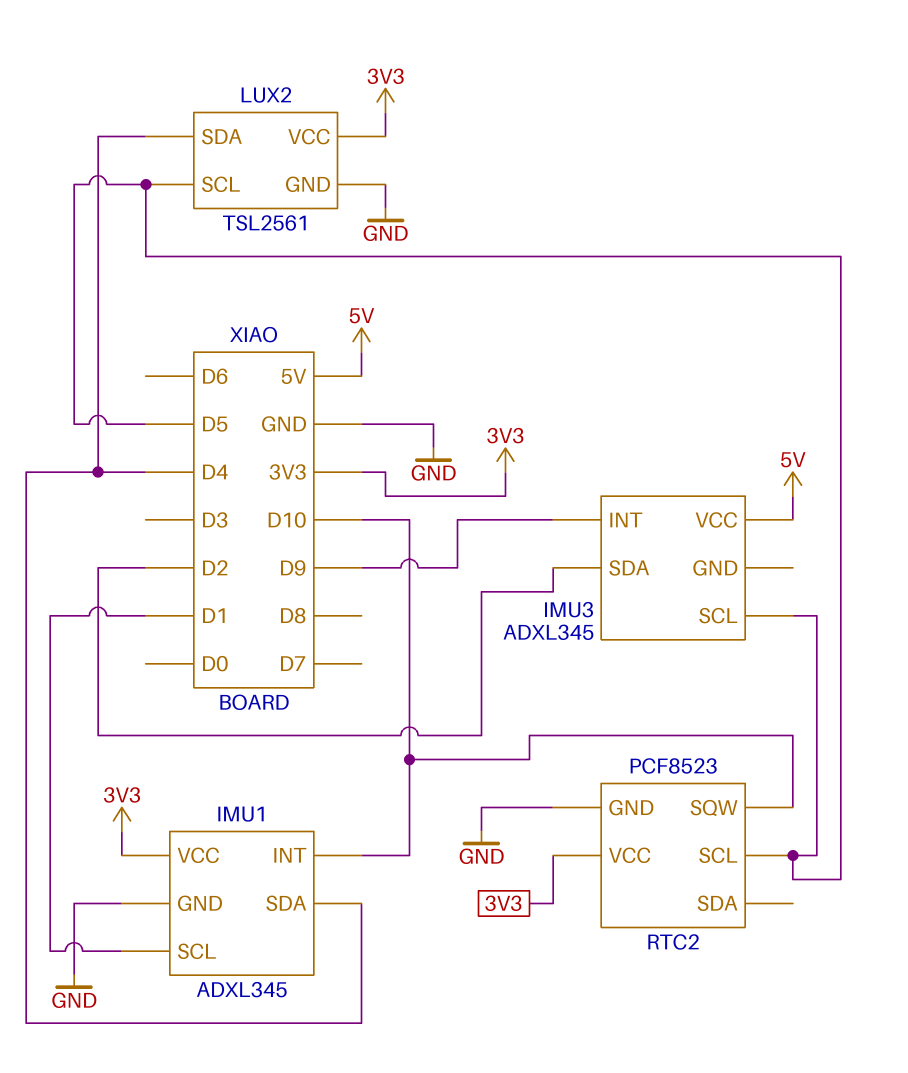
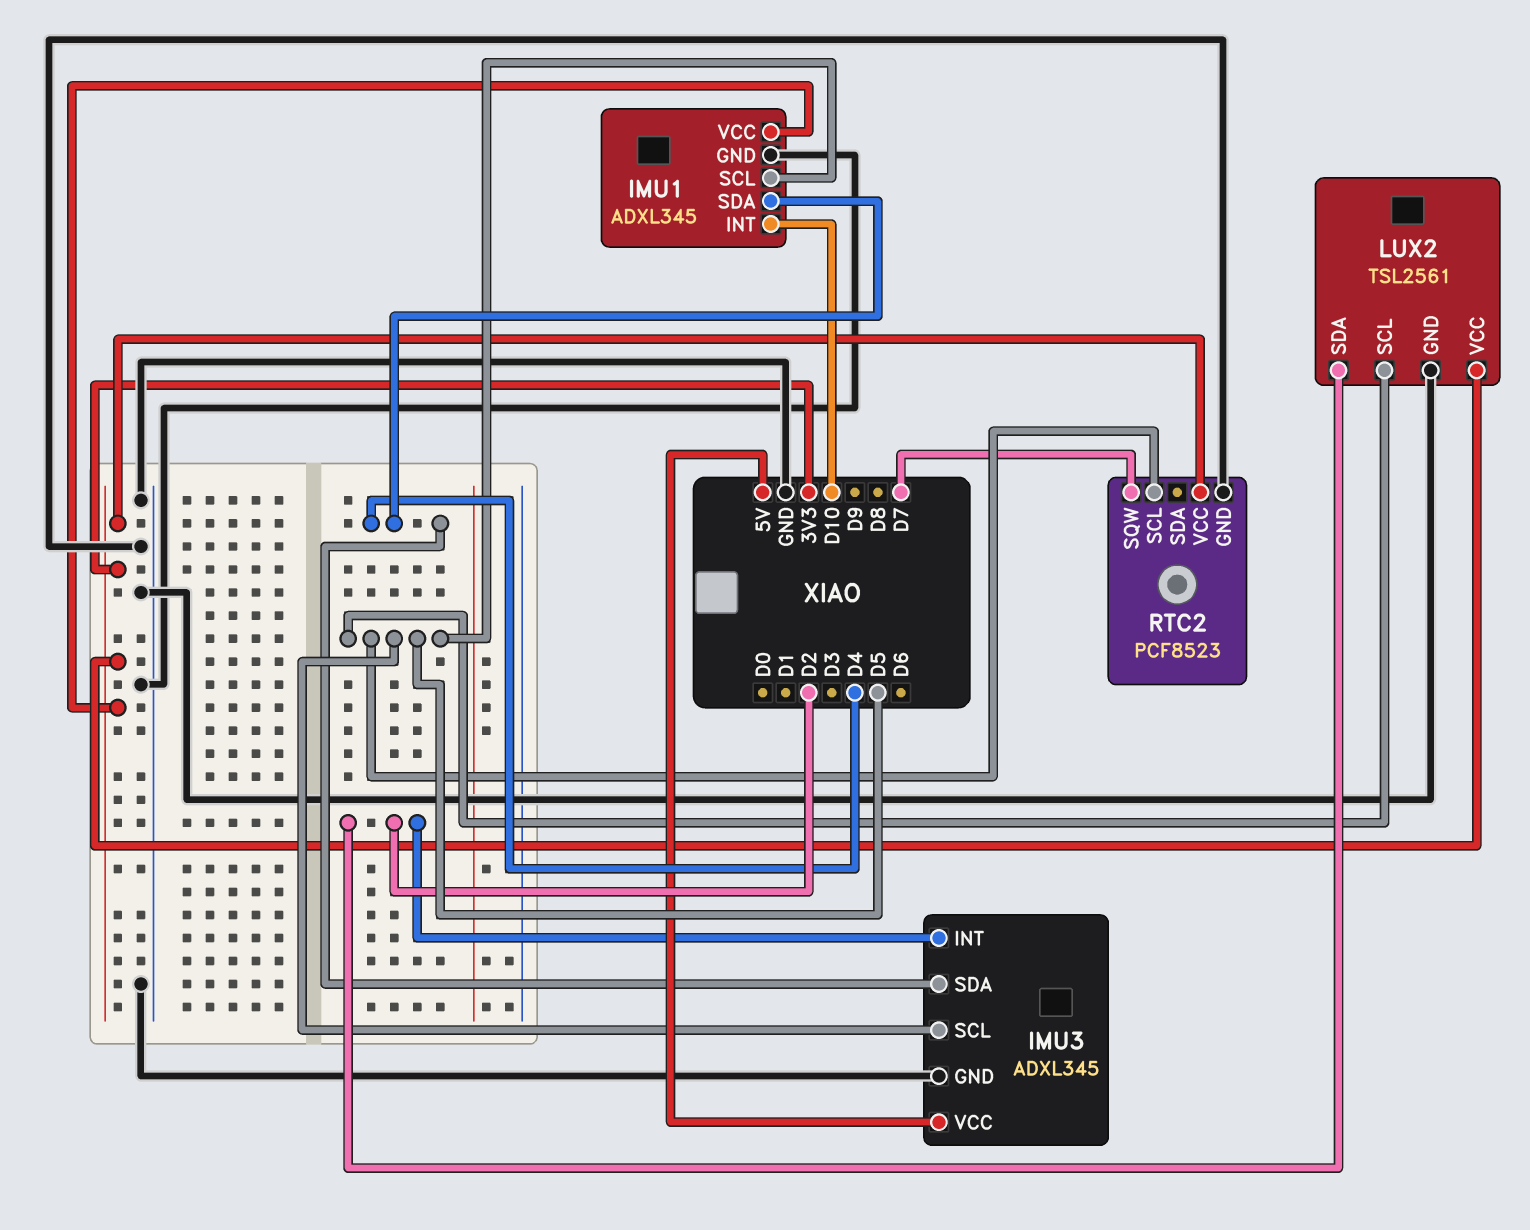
IMU1 pin SCL: D1 -> D5
IMU3 pin GND: none -> GND
IMU3 pin INT: D9 -> D2
IMU3 pin SDA: D2 -> D4
LUX2 pin SDA: D4 -> D2
RTC2 pin SQW: D10 -> D7

